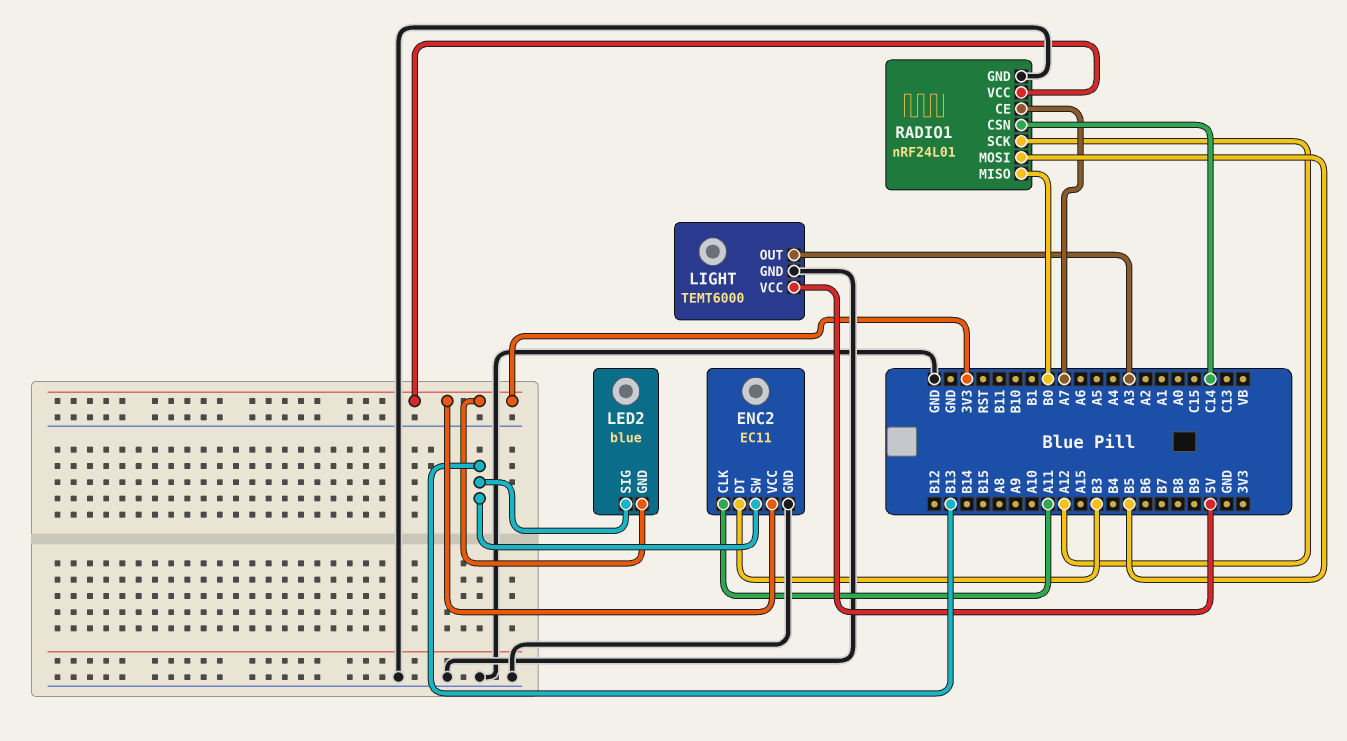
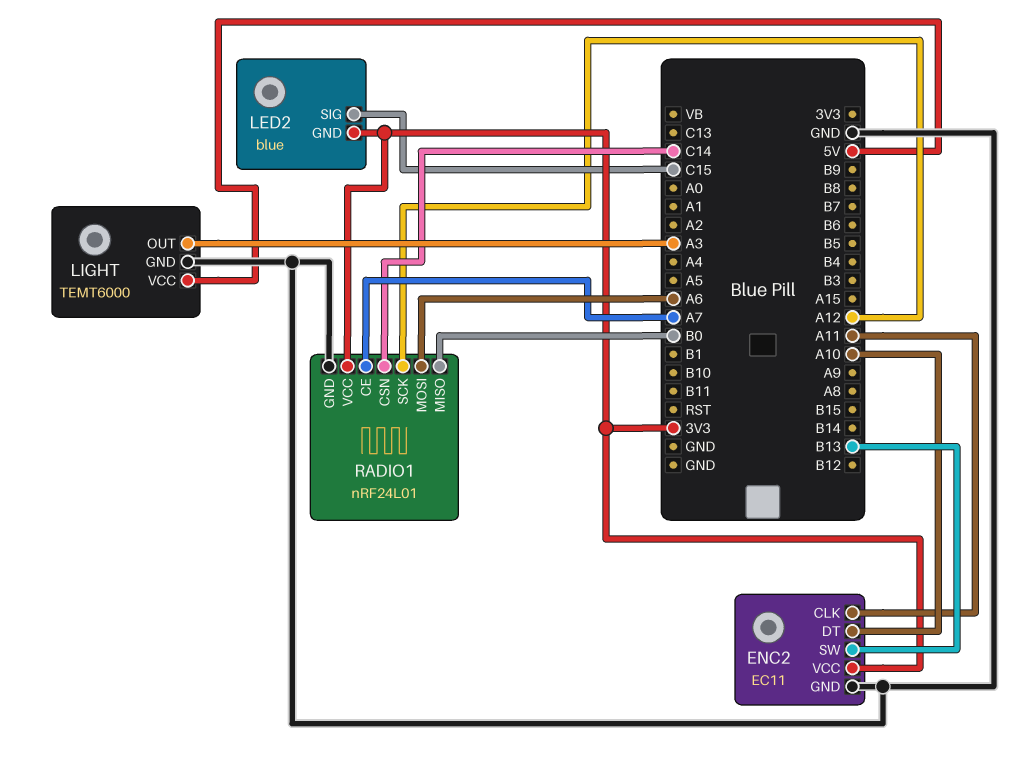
ENC2 pin DT: B3 -> A10
LED2 pin SIG: B13 -> C15
RADIO1 pin MOSI: B5 -> A6

